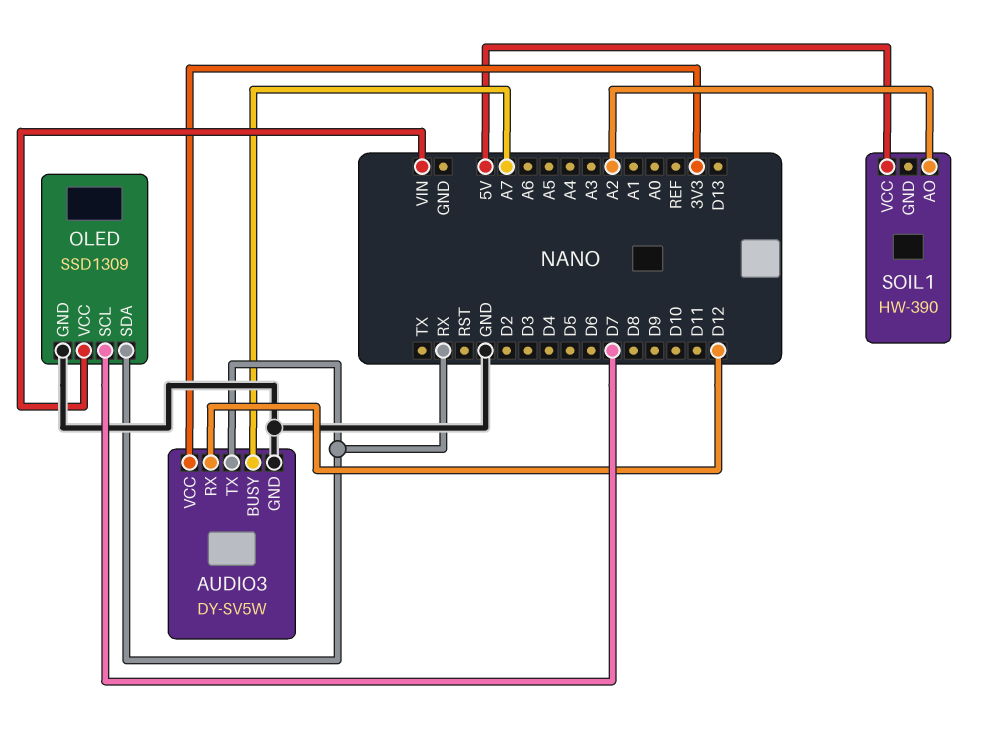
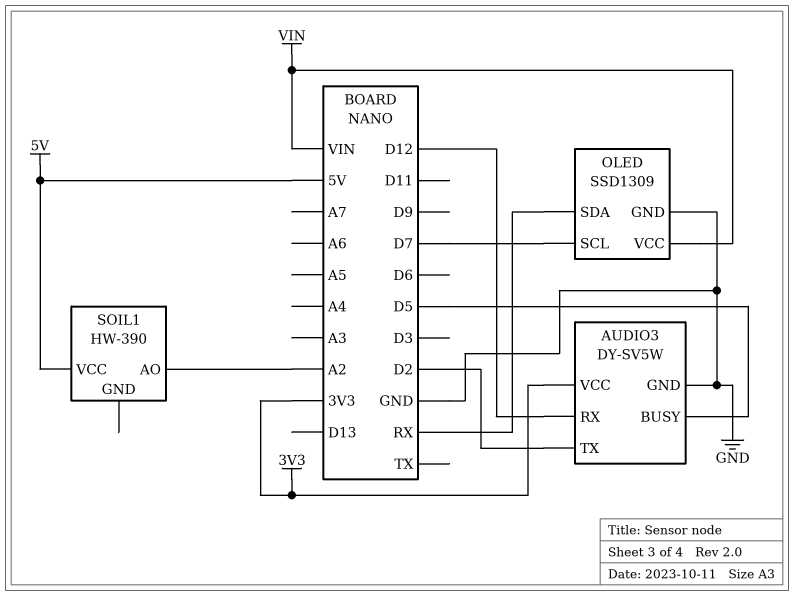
AUDIO3 pin BUSY: A7 -> D5
AUDIO3 pin TX: RX -> D2

